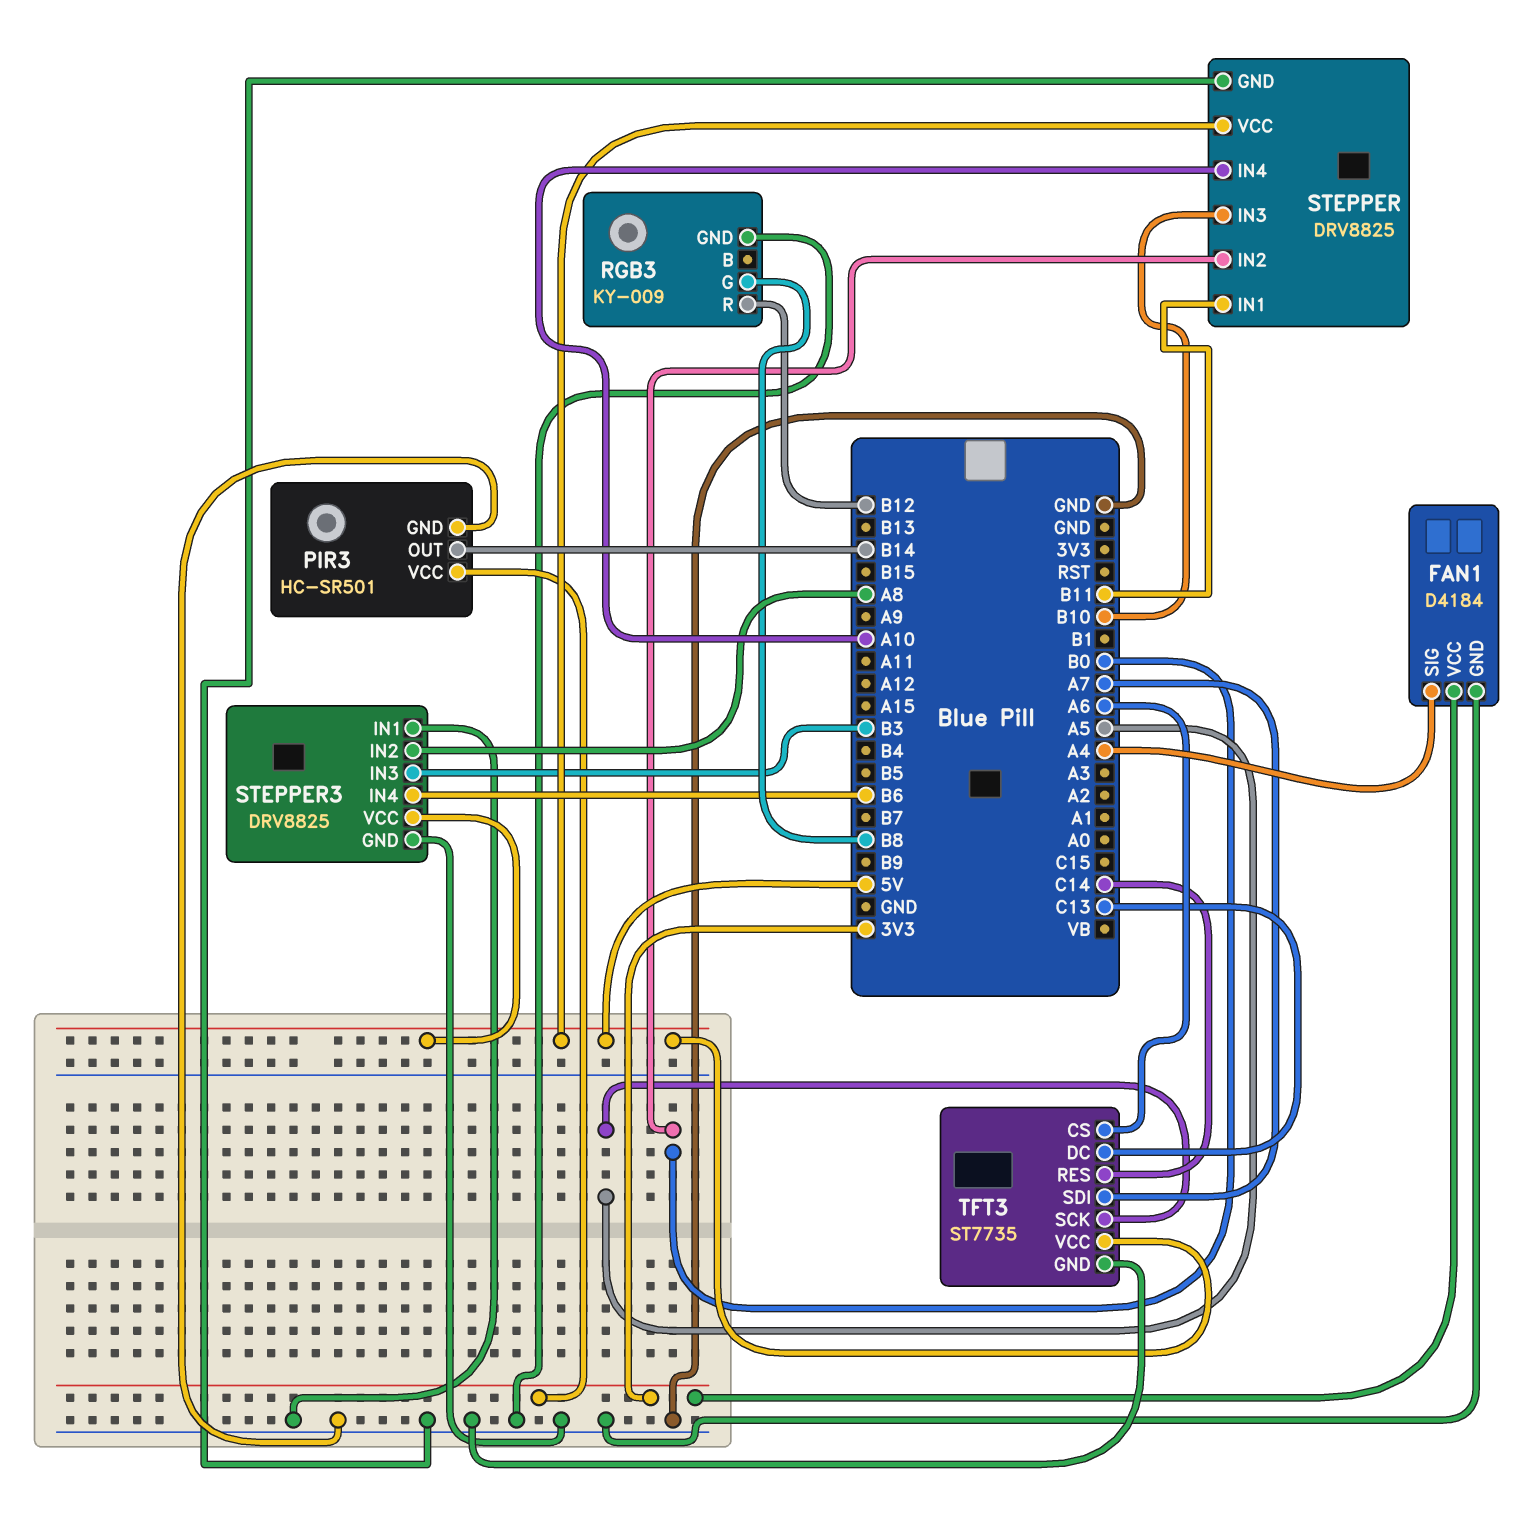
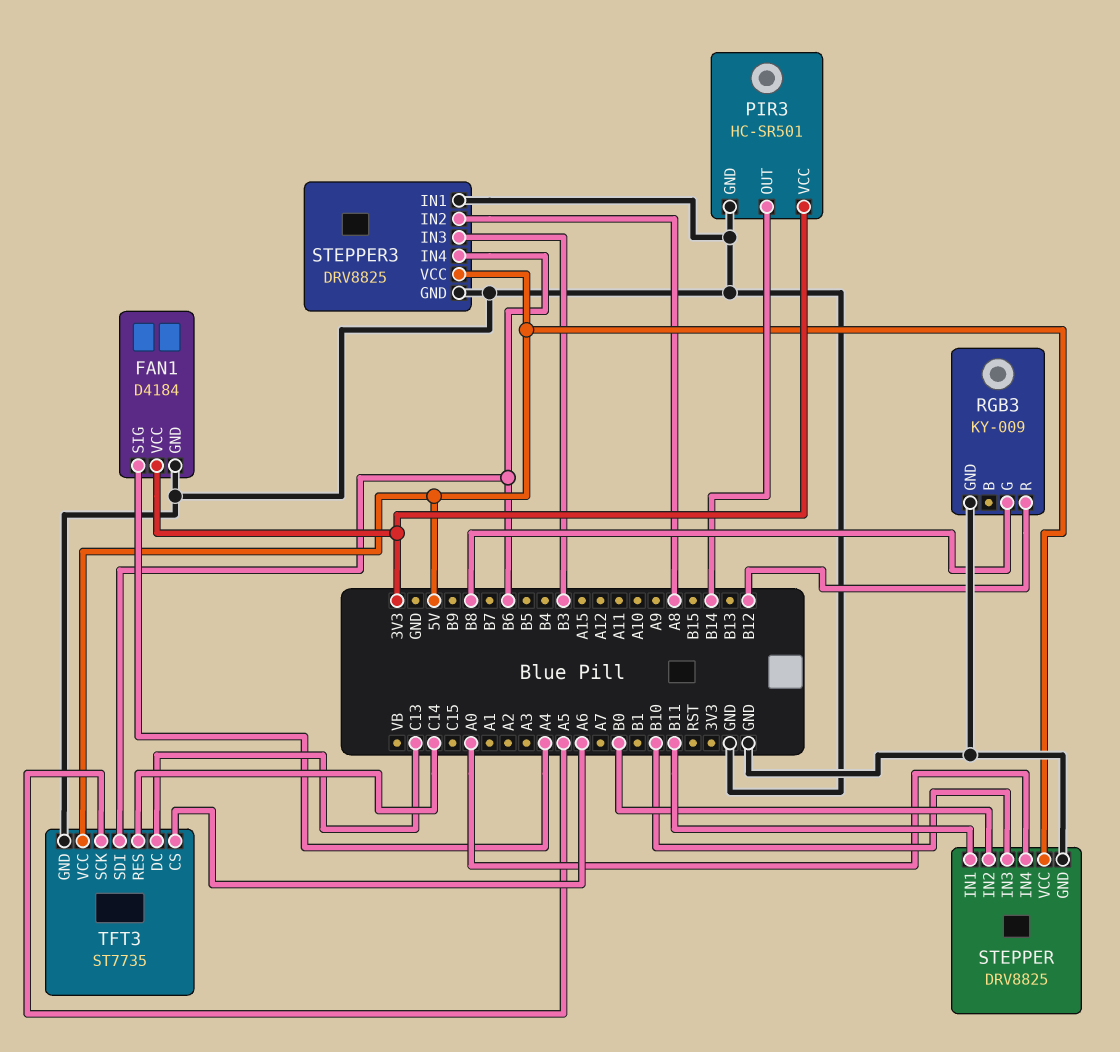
STEPPER pin IN4: A10 -> A0
TFT3 pin SDI: A7 -> B6

